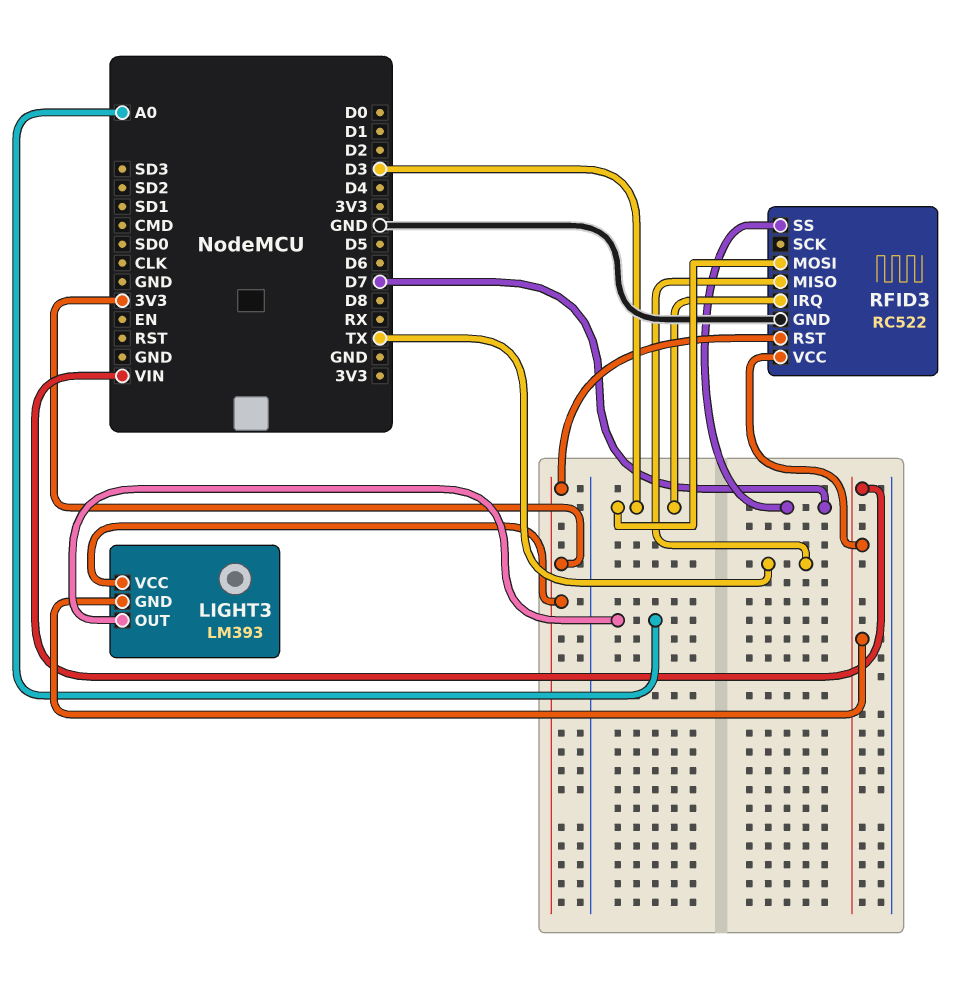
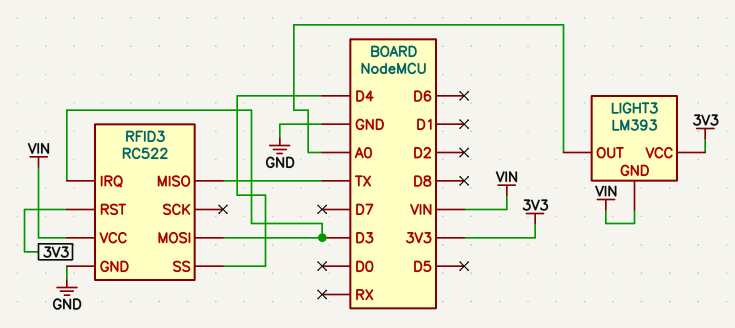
RFID3 pin SS: D7 -> D4

